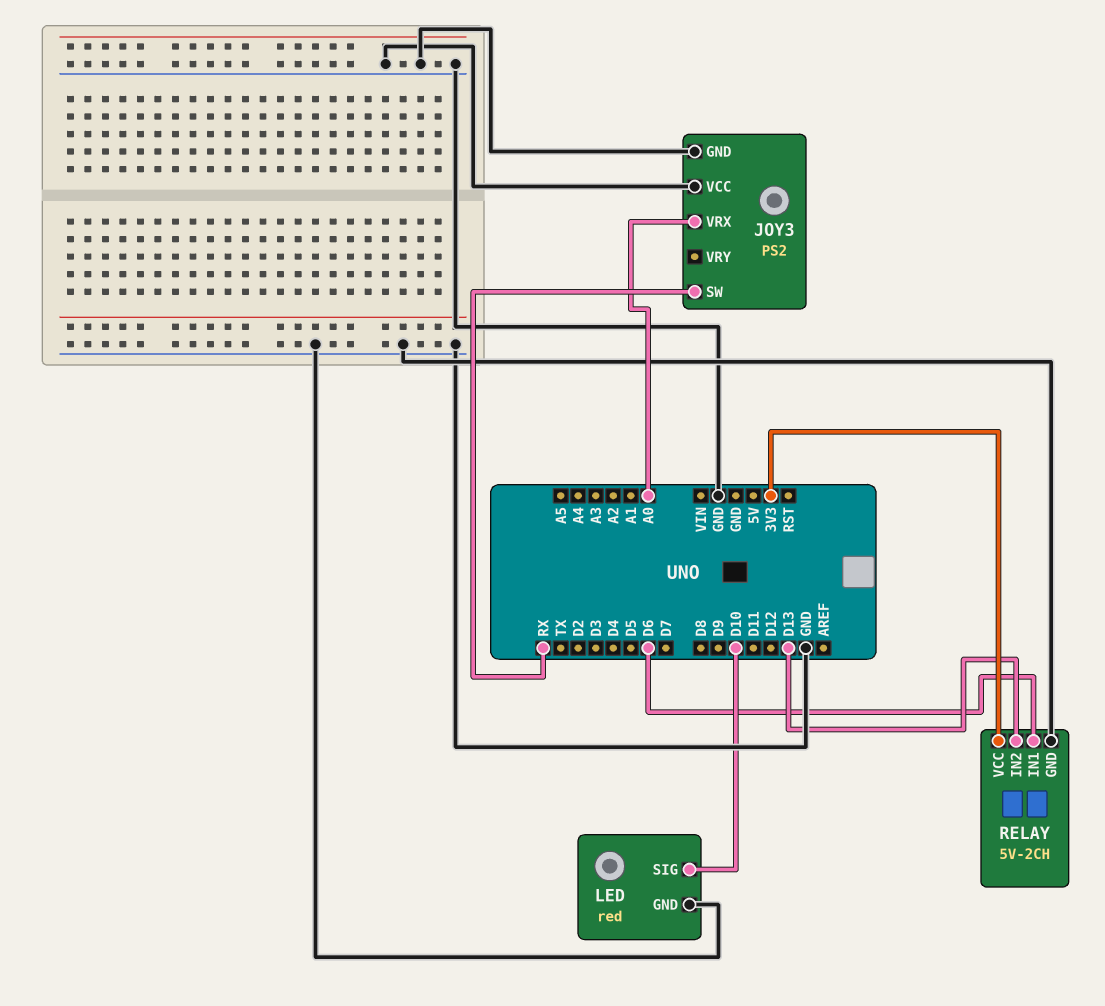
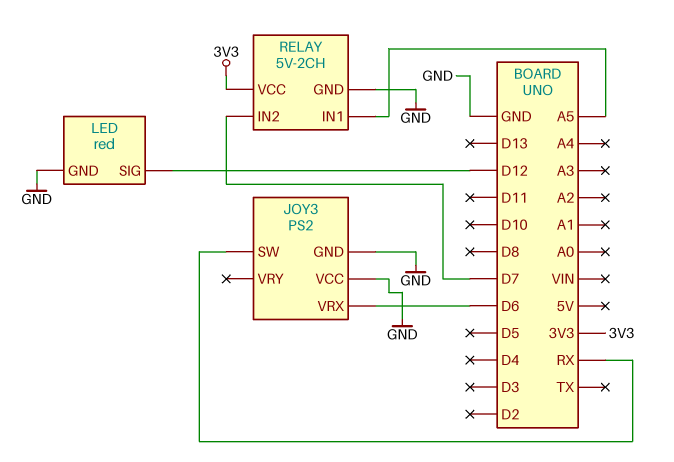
JOY3 pin VRX: A0 -> D6
LED pin SIG: D10 -> D12
RELAY pin IN1: D6 -> A5
RELAY pin IN2: D13 -> D7

